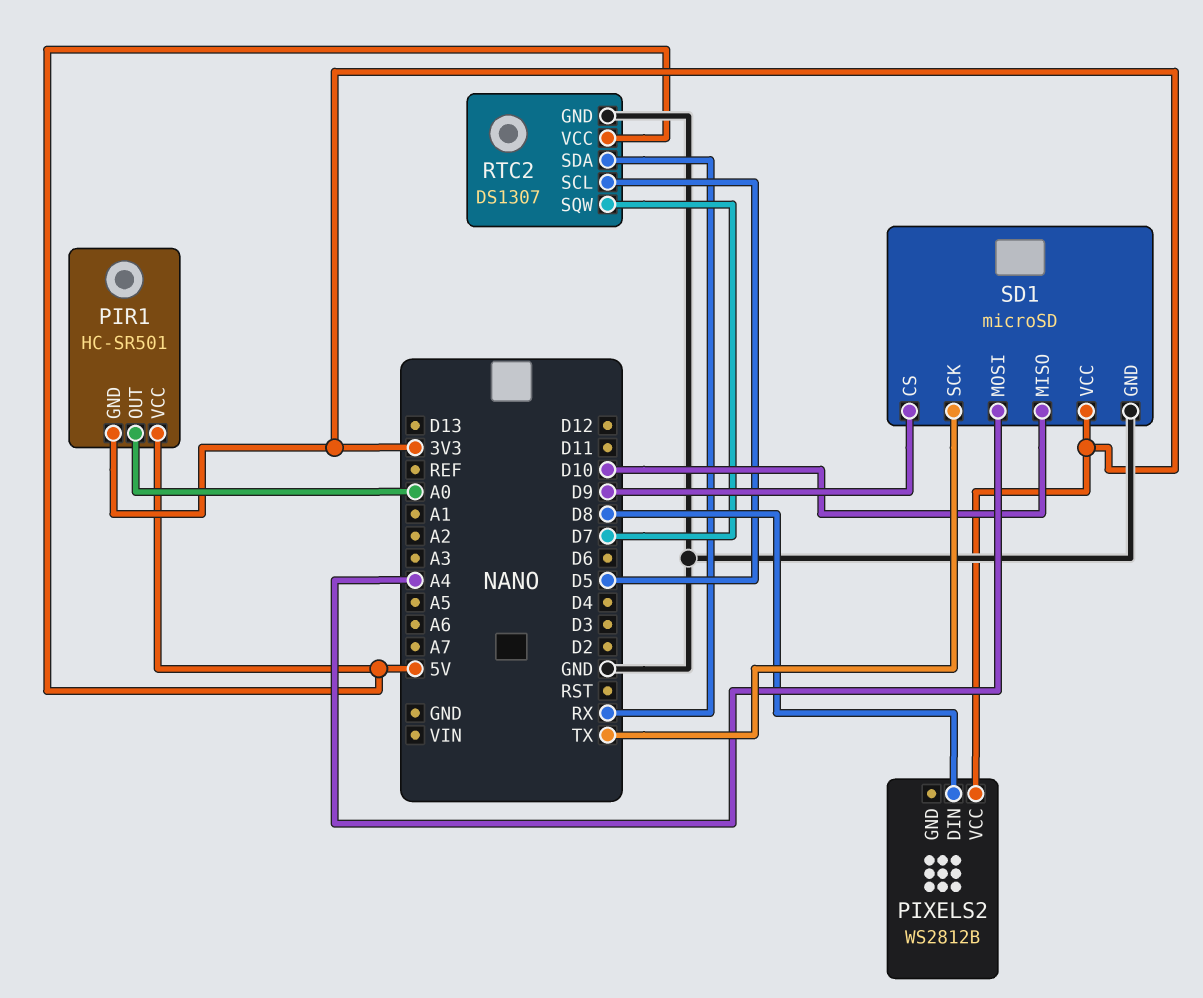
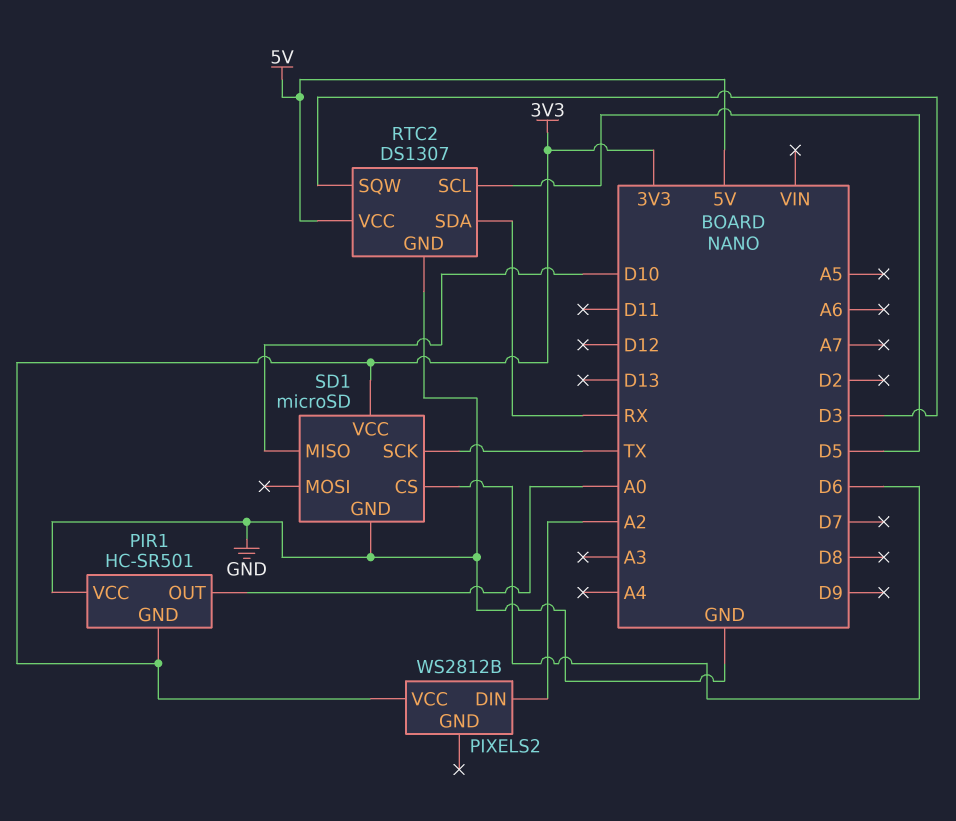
PIR1 pin VCC: 5V -> GND
PIXELS2 pin DIN: D8 -> A2
RTC2 pin SQW: D7 -> D3
SD1 pin CS: D9 -> D6
SD1 pin MOSI: A4 -> none

